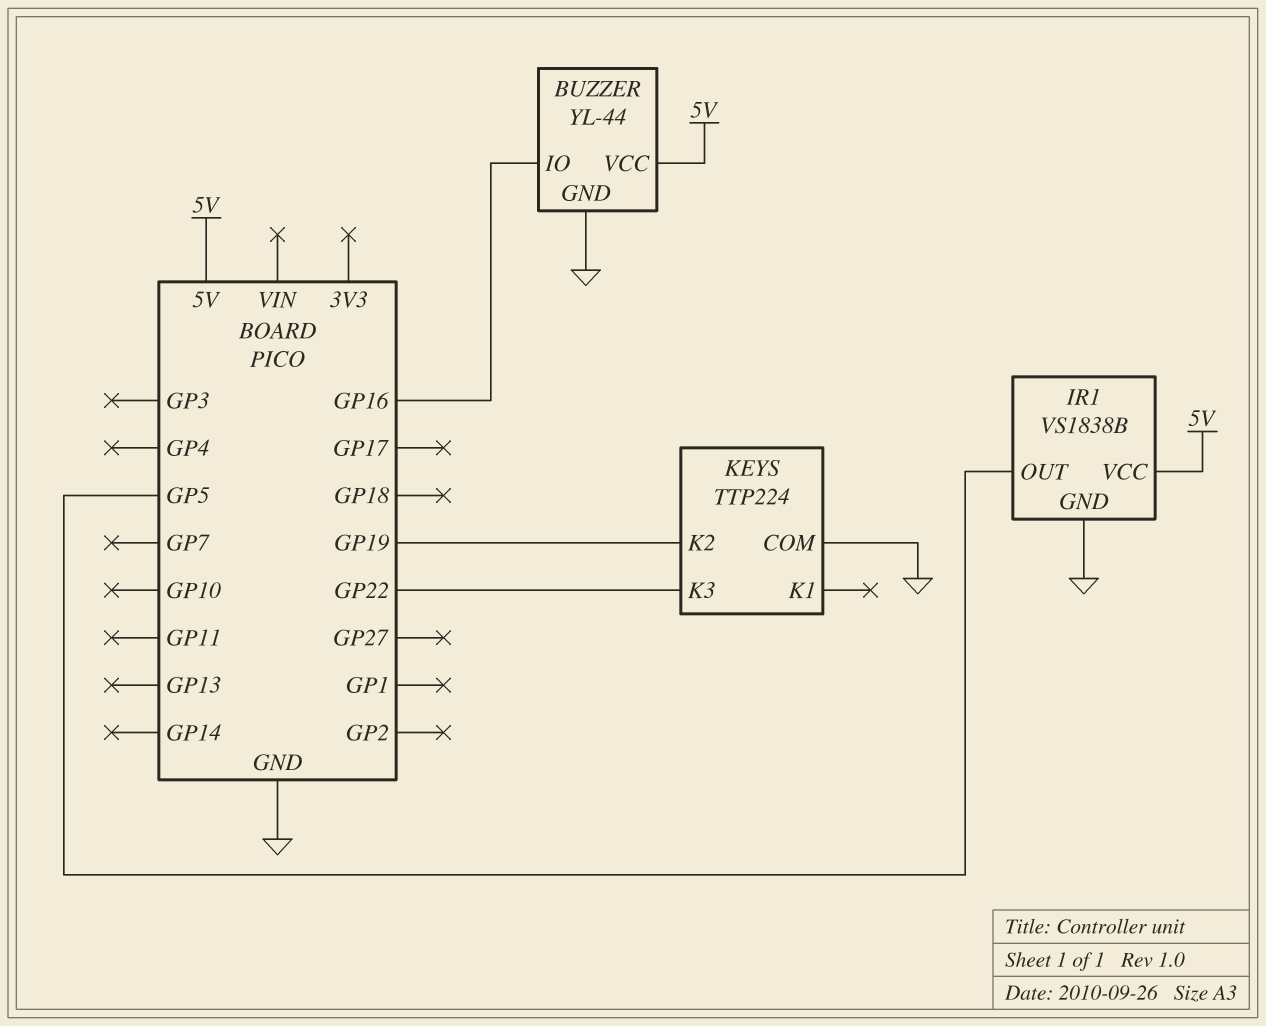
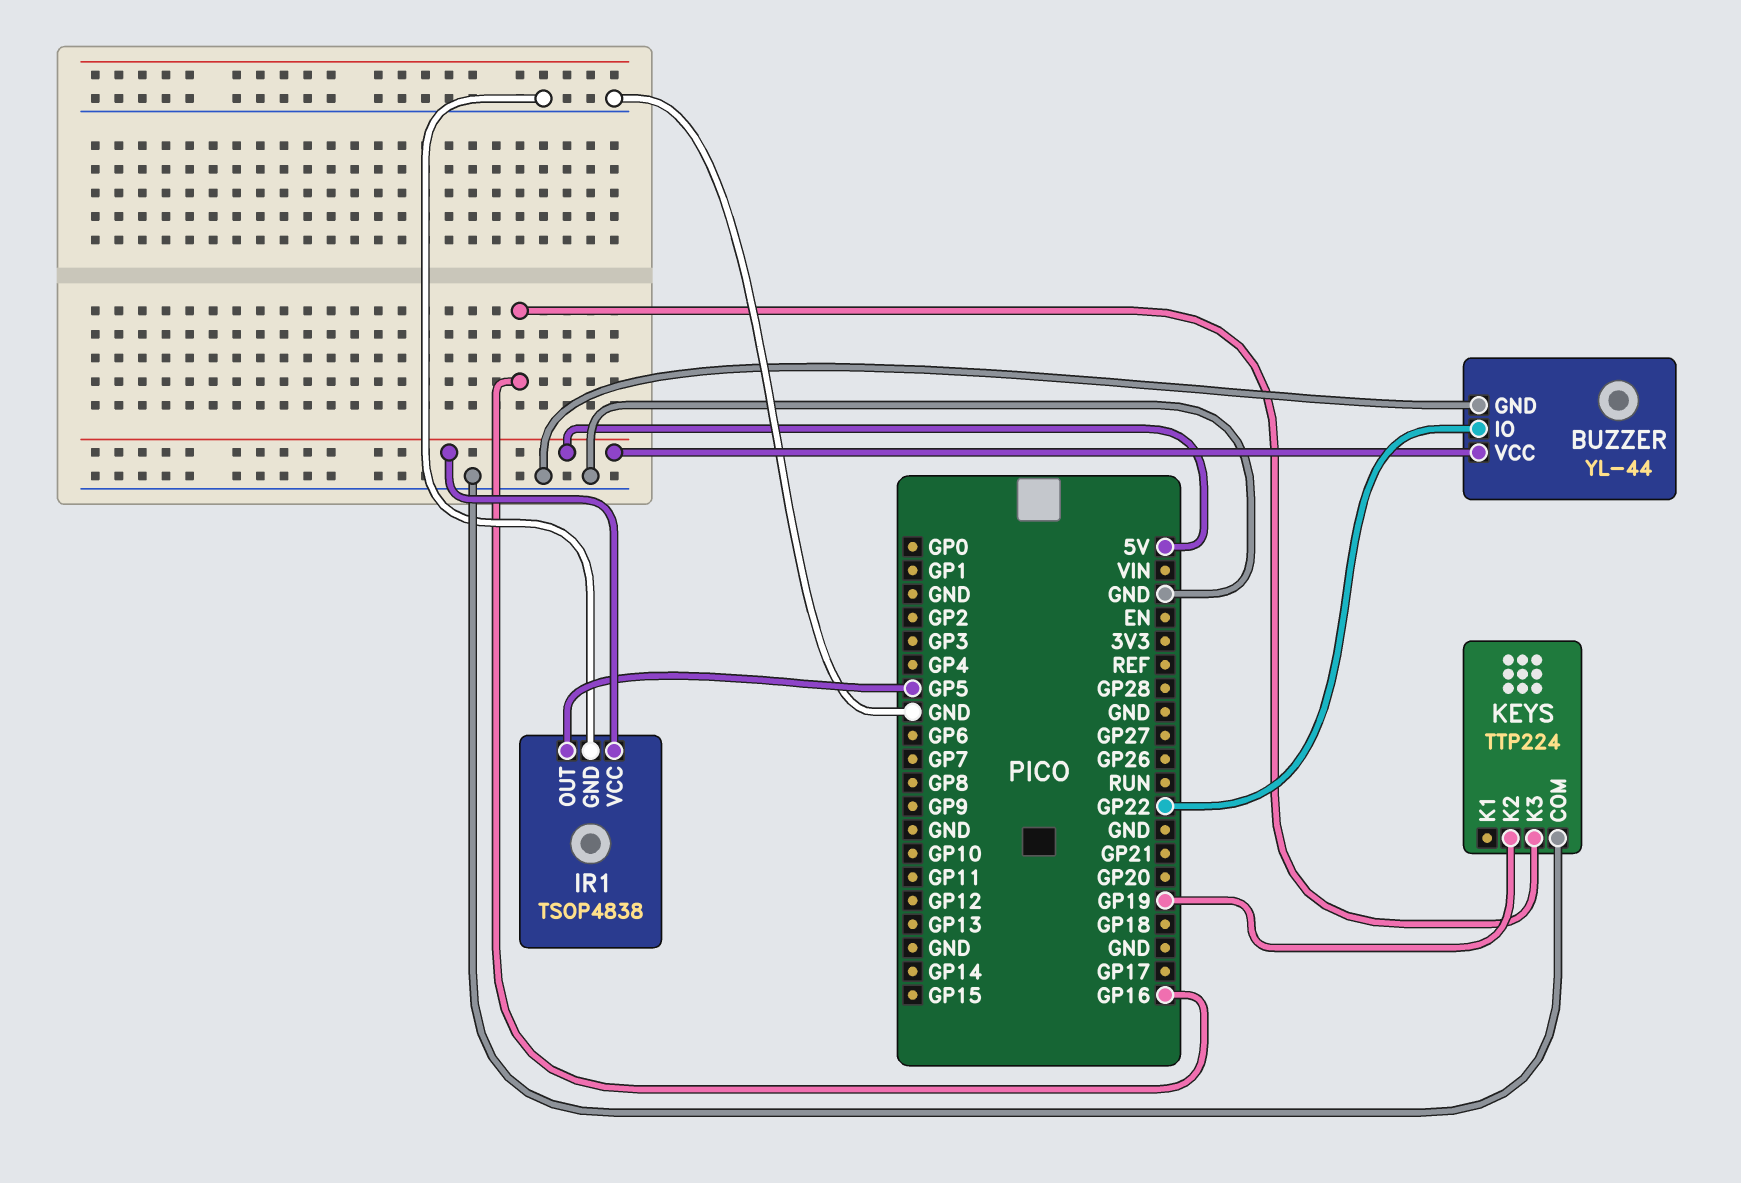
BUZZER pin IO: GP16 -> GP22
IR1: VS1838B -> TSOP4838
KEYS pin K3: GP22 -> GP16

